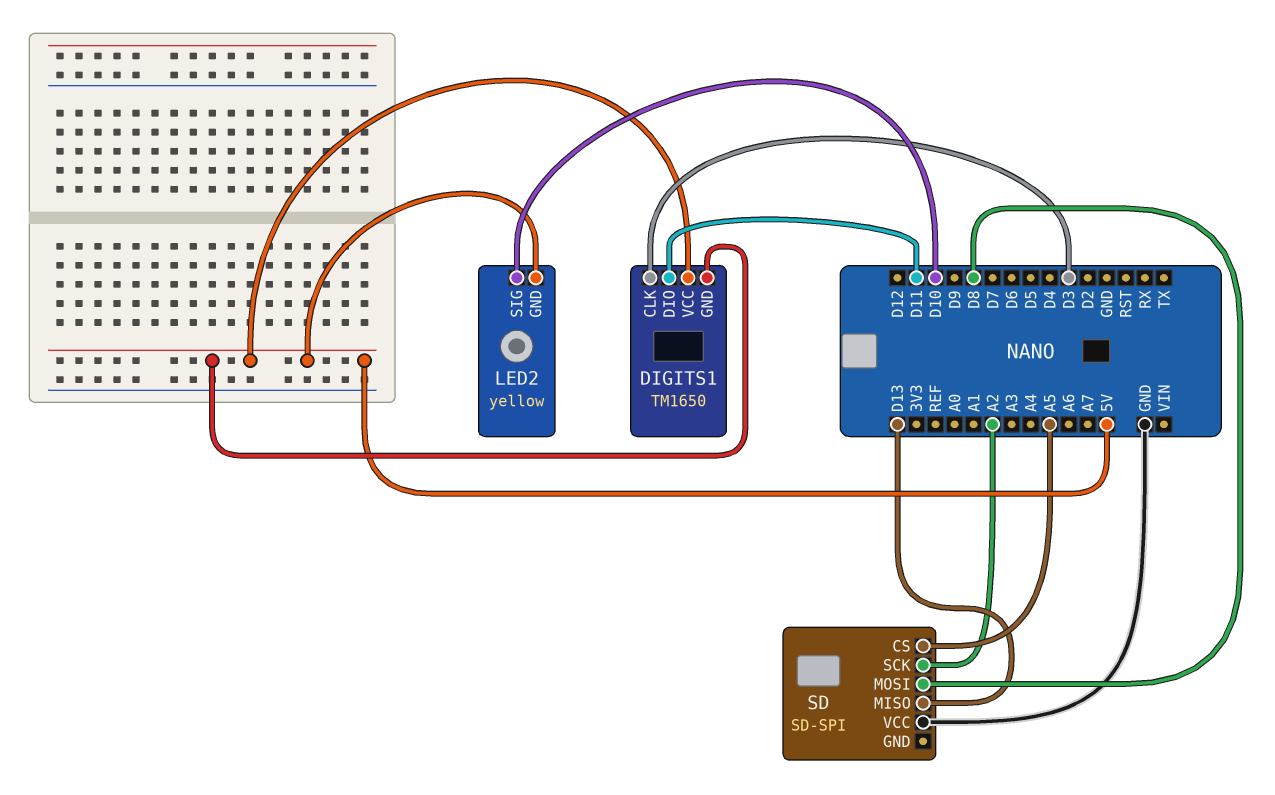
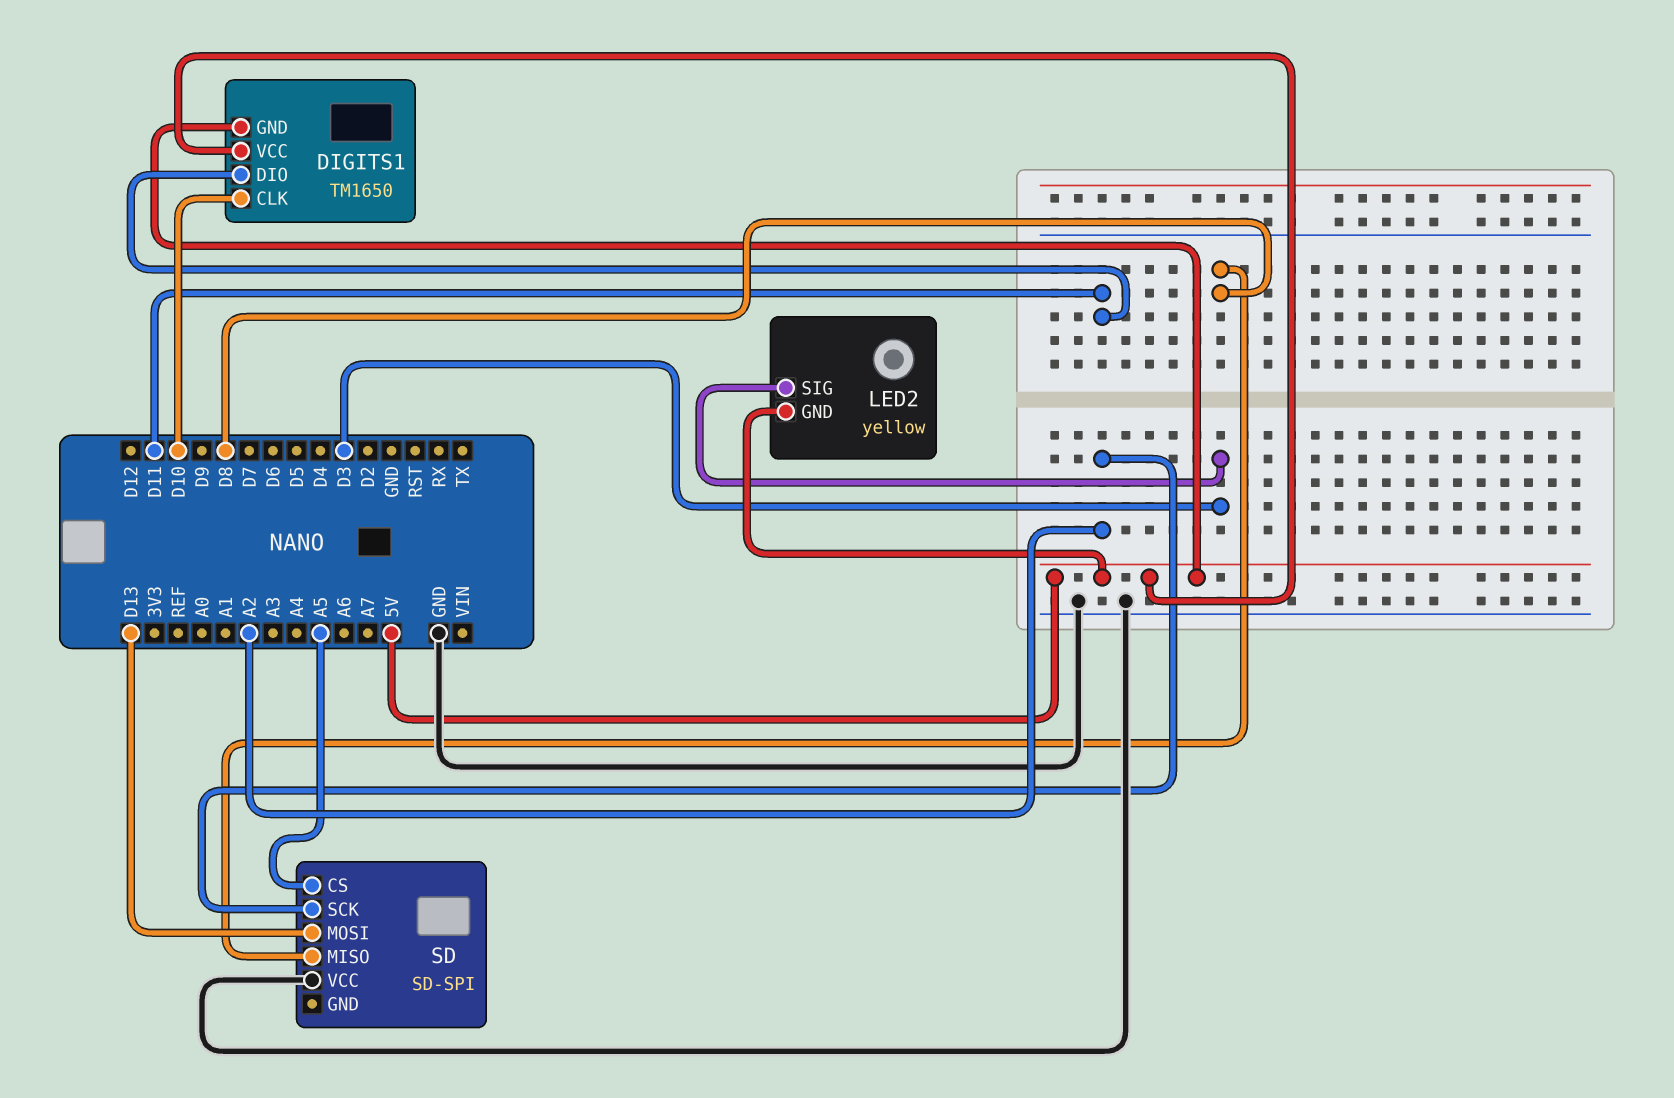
DIGITS1 pin CLK: D3 -> D10
LED2 pin SIG: D10 -> D3
SD pin MISO: D13 -> D8
SD pin MOSI: D8 -> D13

